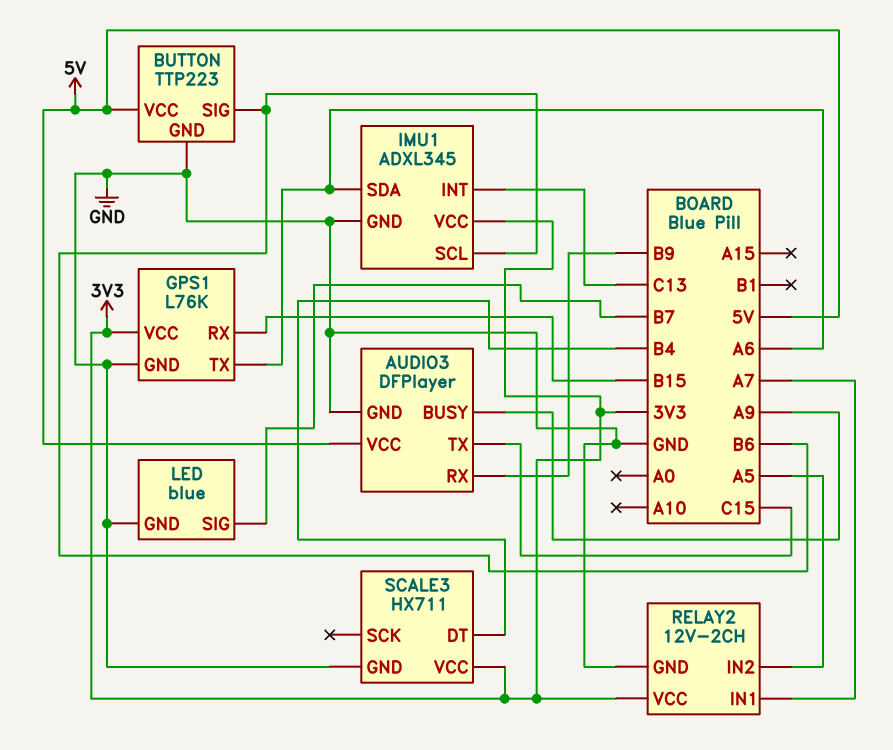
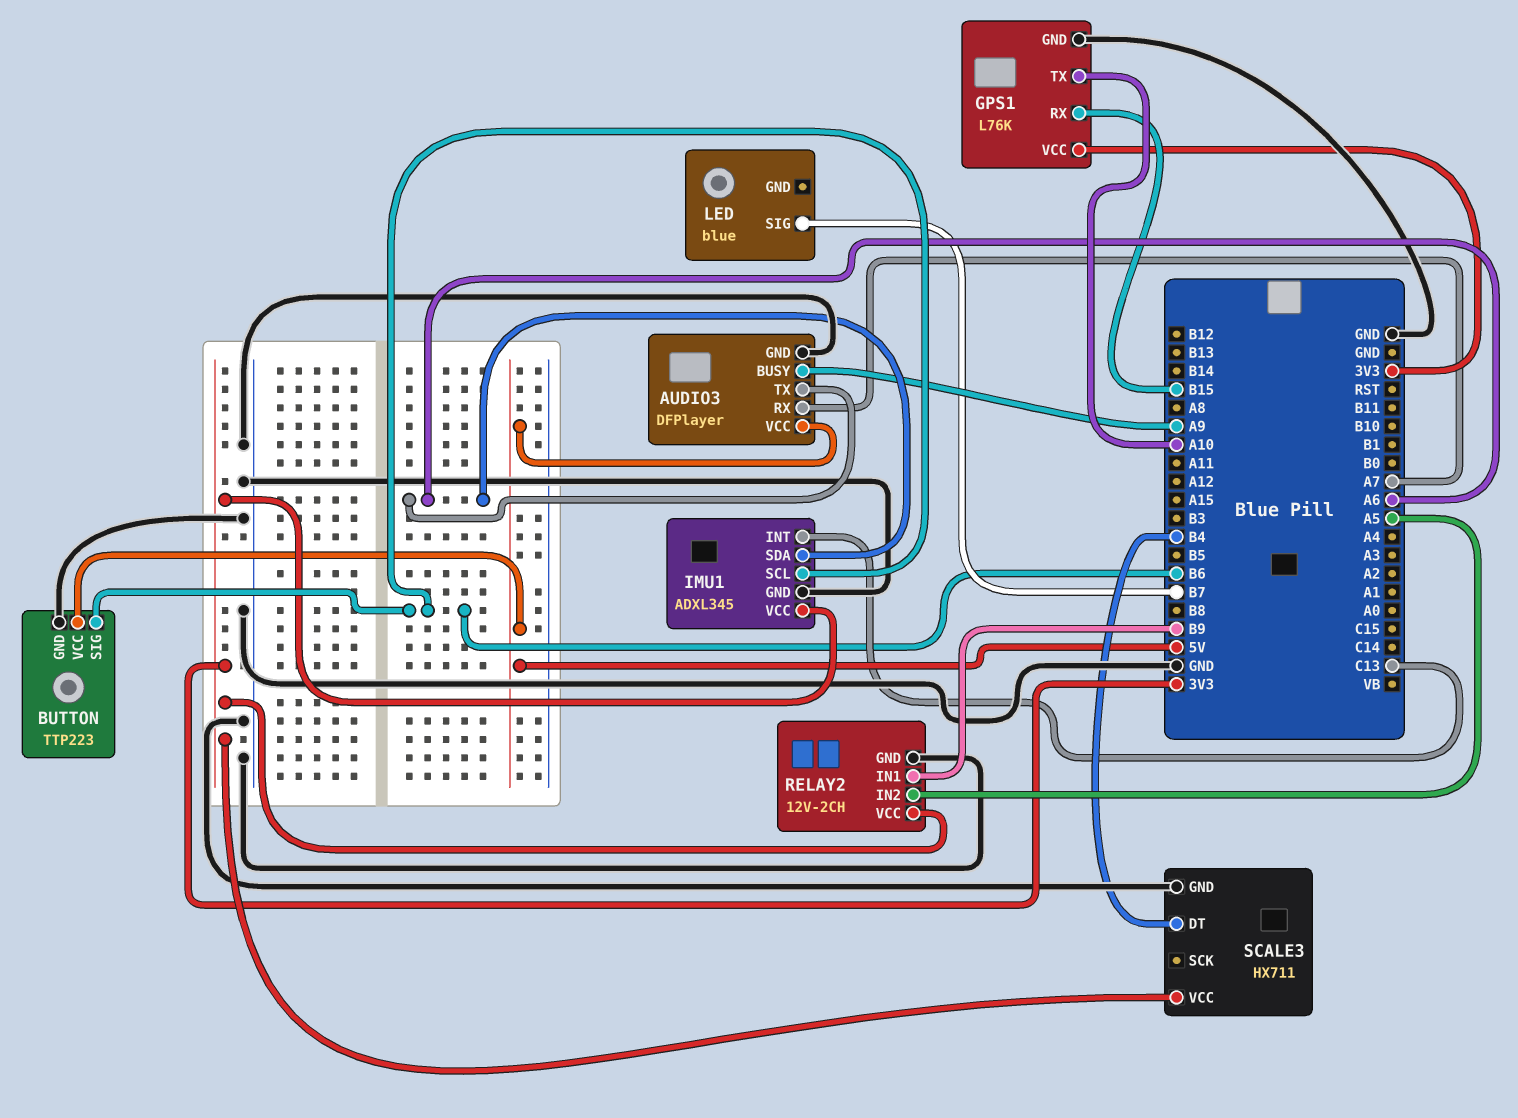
AUDIO3 pin RX: B9 -> A7
AUDIO3 pin TX: C15 -> A6
GPS1 pin TX: A6 -> A10
LED pin GND: GND -> none
RELAY2 pin IN1: A7 -> B9

